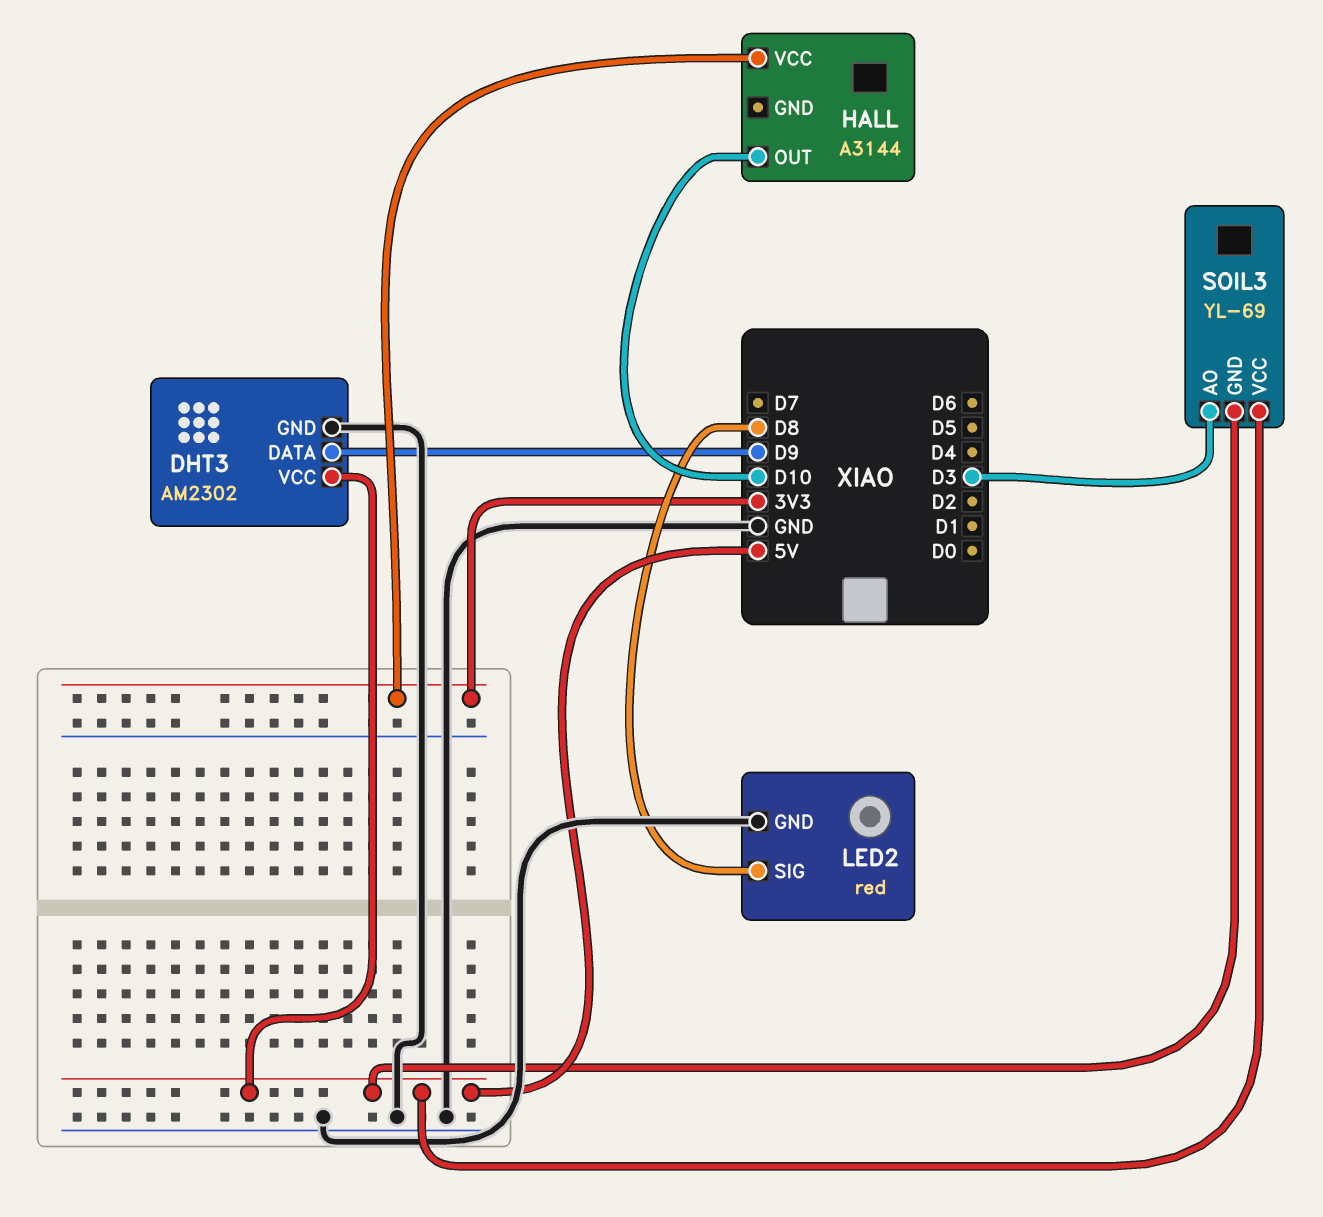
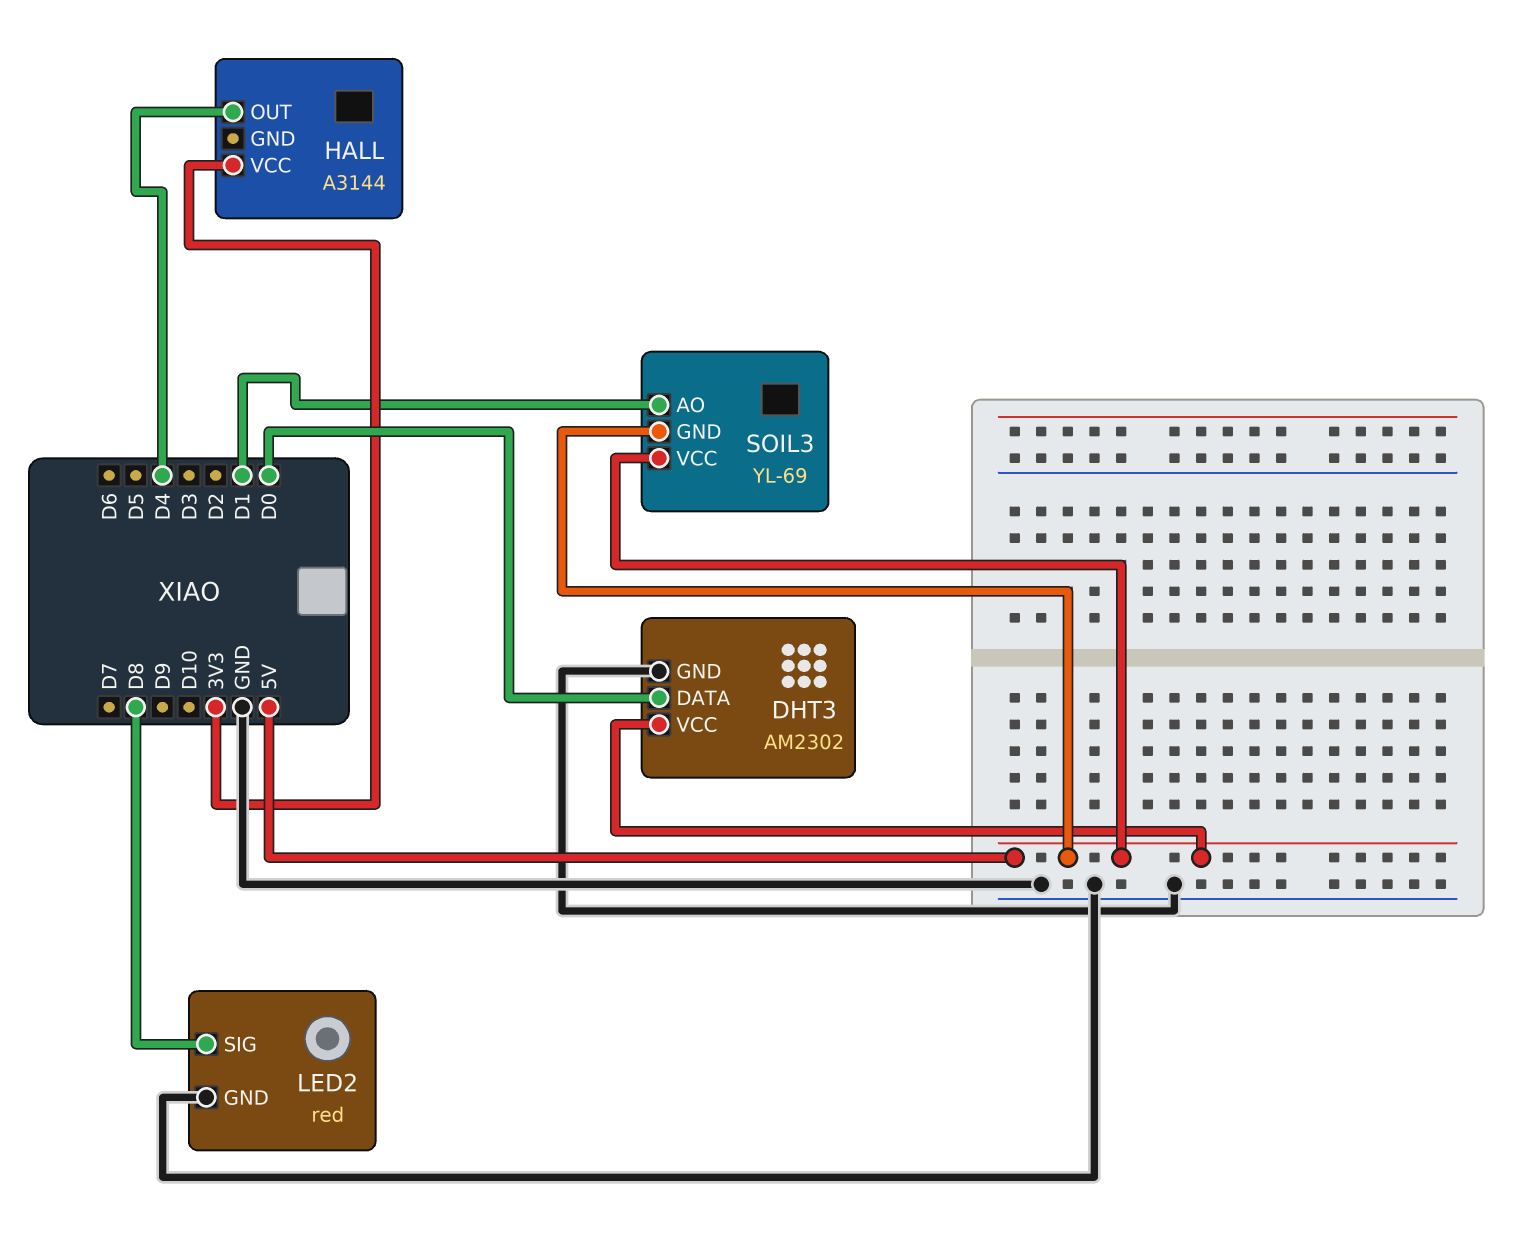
DHT3 pin DATA: D9 -> D0
HALL pin OUT: D10 -> D4
SOIL3 pin AO: D3 -> D1

